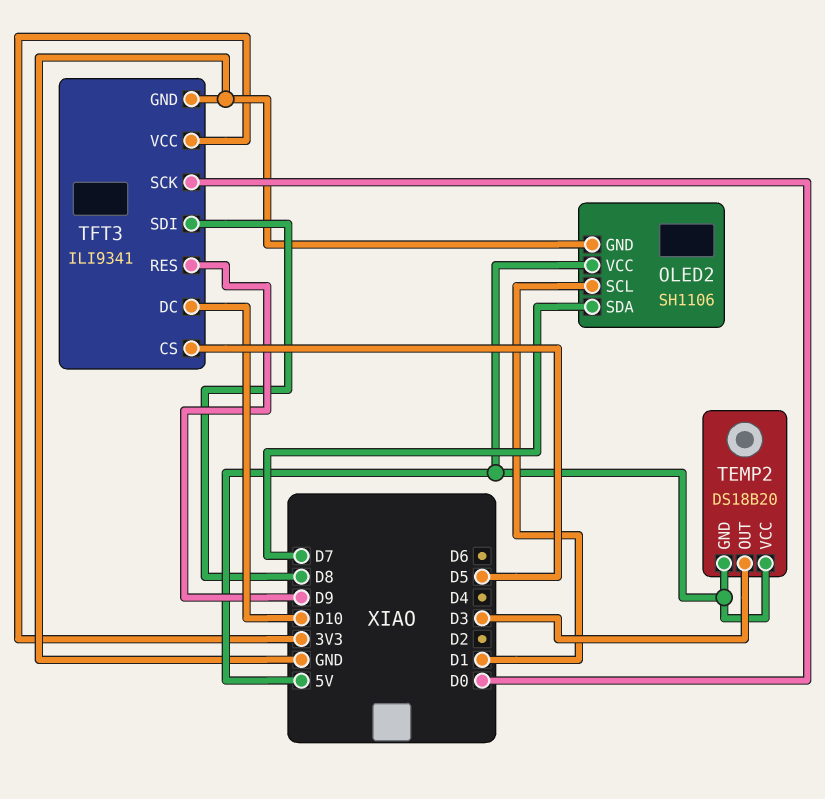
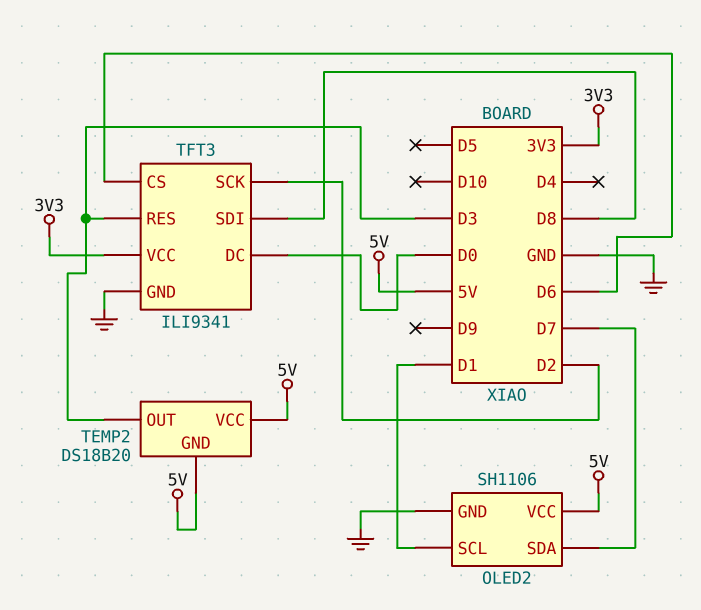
TFT3 pin CS: D5 -> D6
TFT3 pin DC: D10 -> D0
TFT3 pin RES: D9 -> D3
TFT3 pin SCK: D0 -> D2

